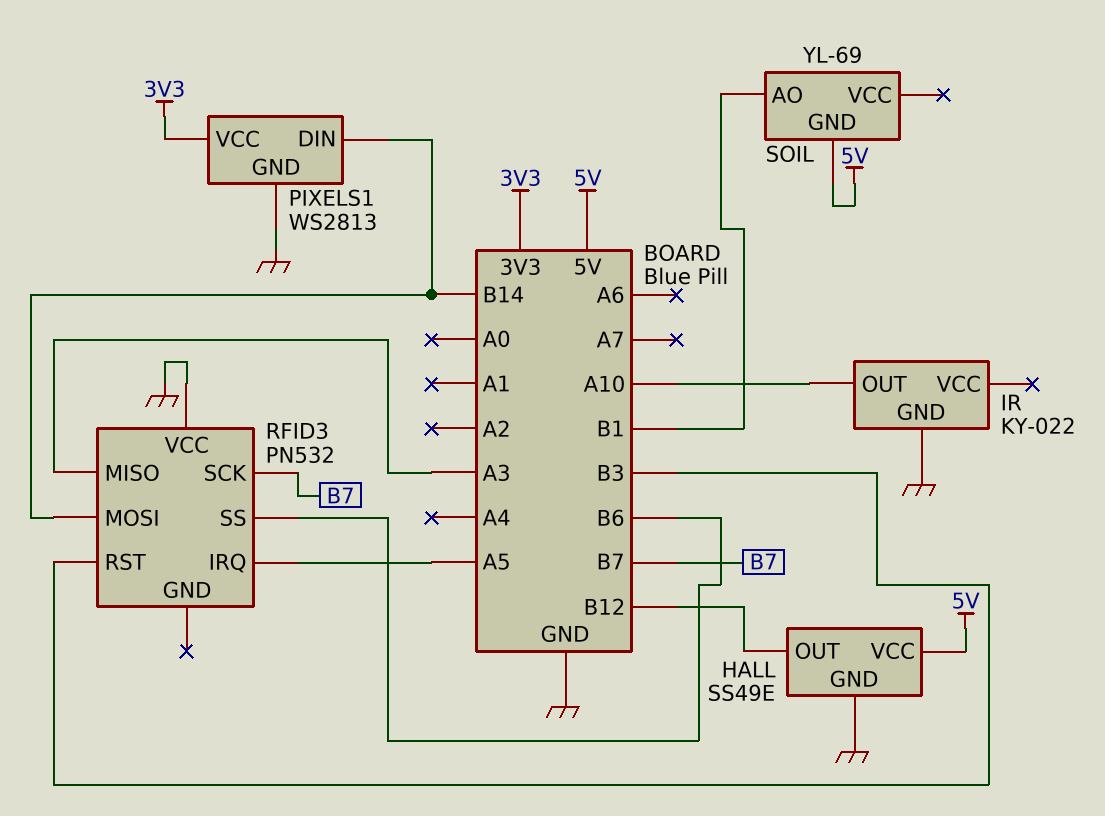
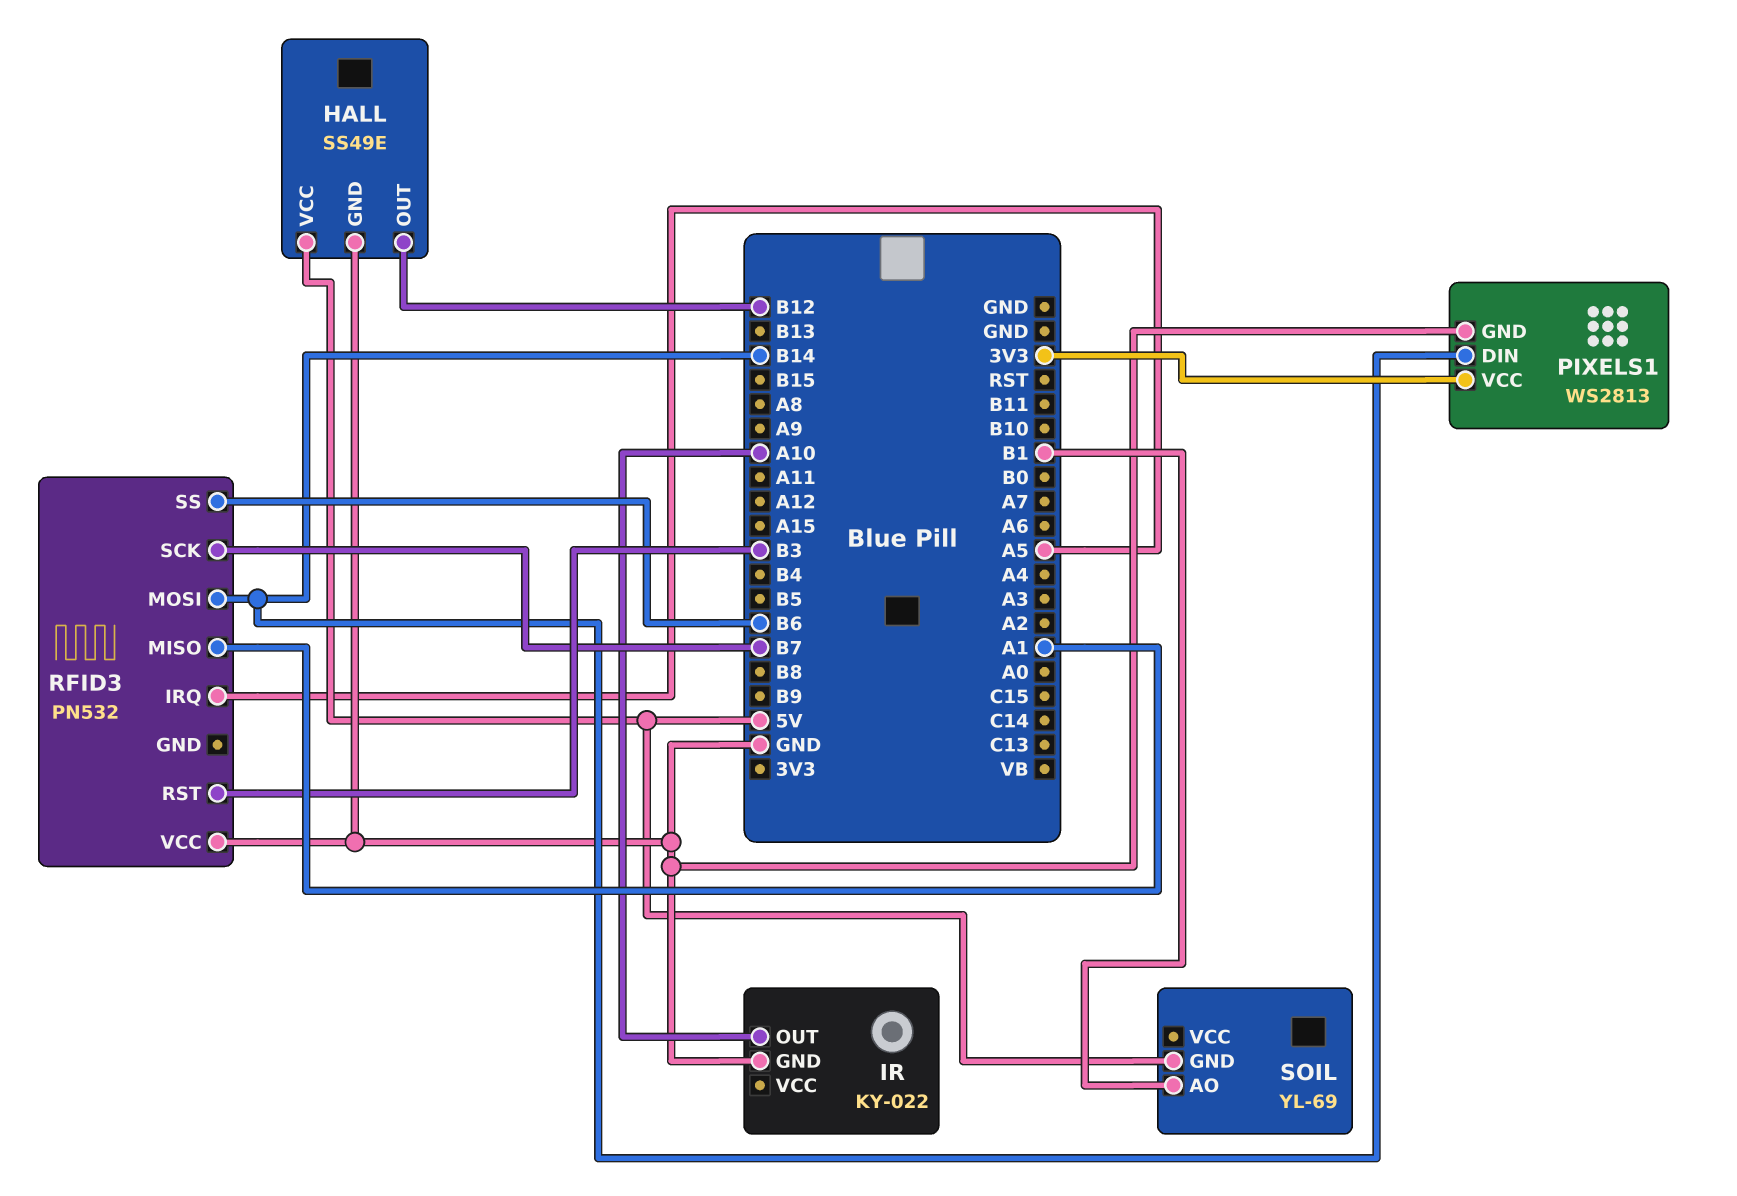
RFID3 pin MISO: A3 -> A1

